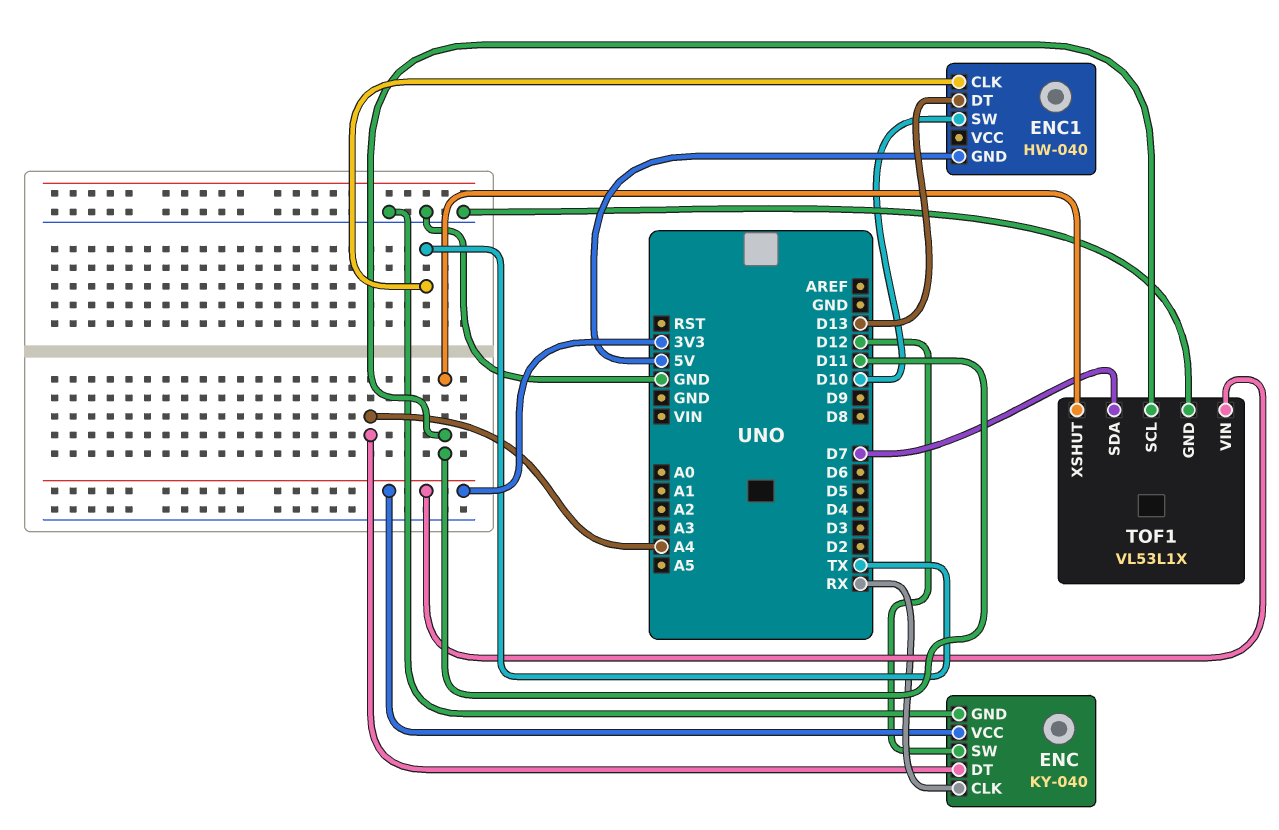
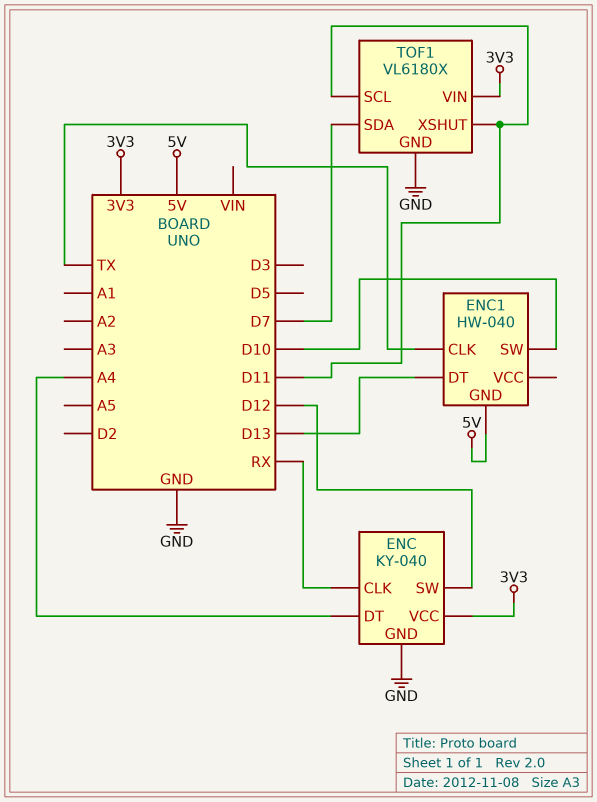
TOF1: VL53L1X -> VL6180X

